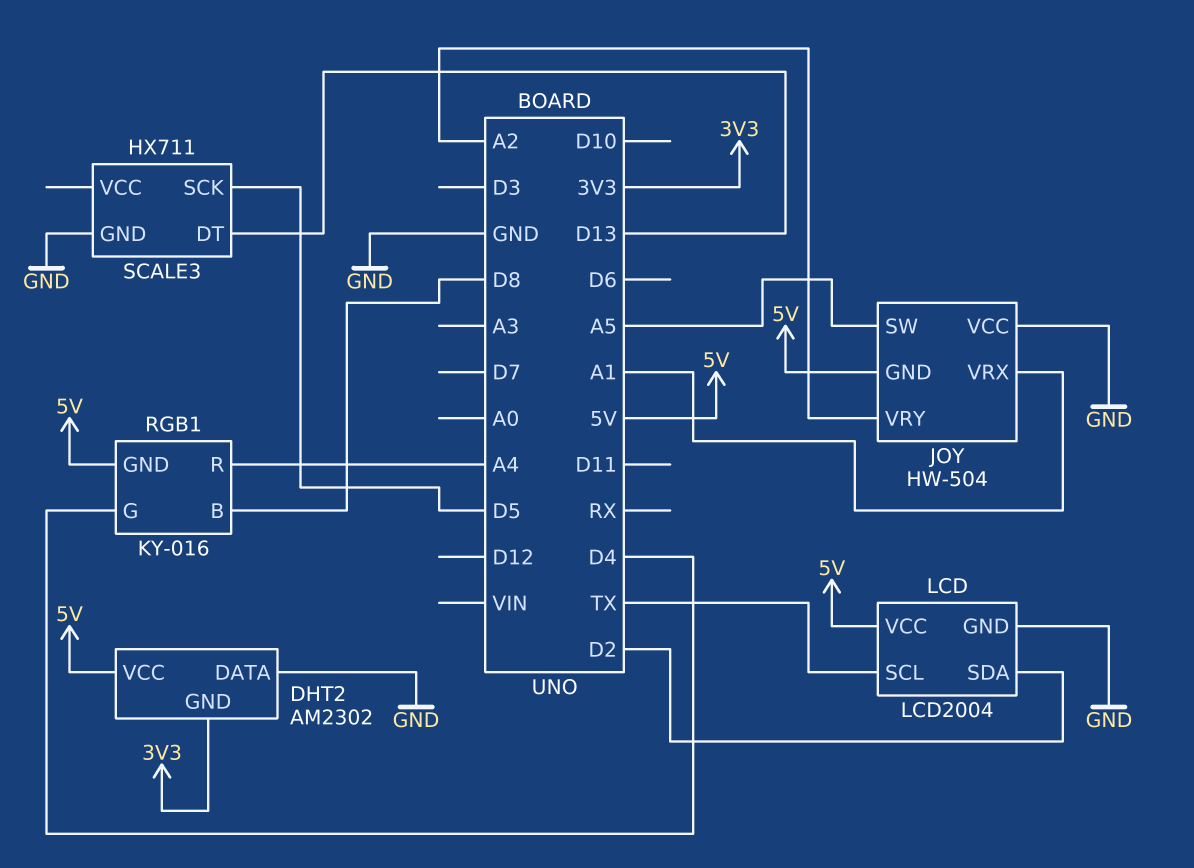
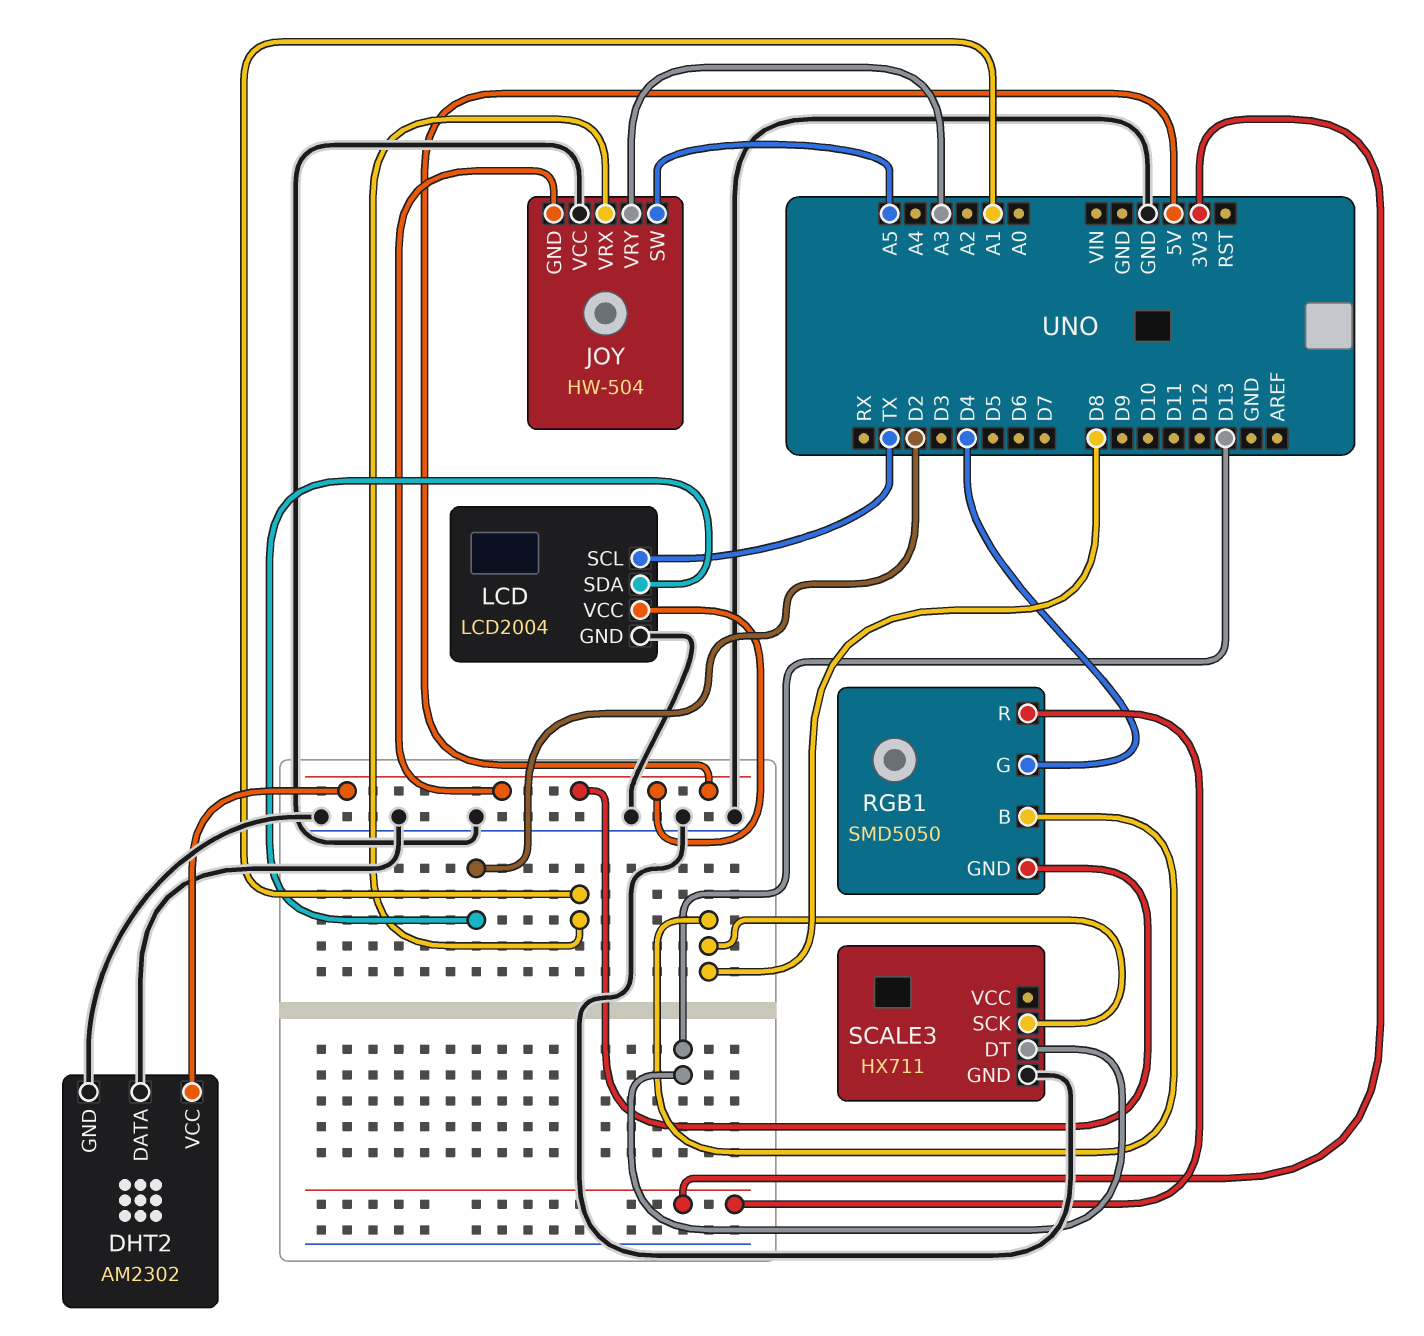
DHT2 pin GND: 3V3 -> GND
JOY pin VRY: A2 -> A3
RGB1: KY-016 -> SMD5050
RGB1 pin R: A4 -> 3V3
SCALE3 pin SCK: D5 -> D8

